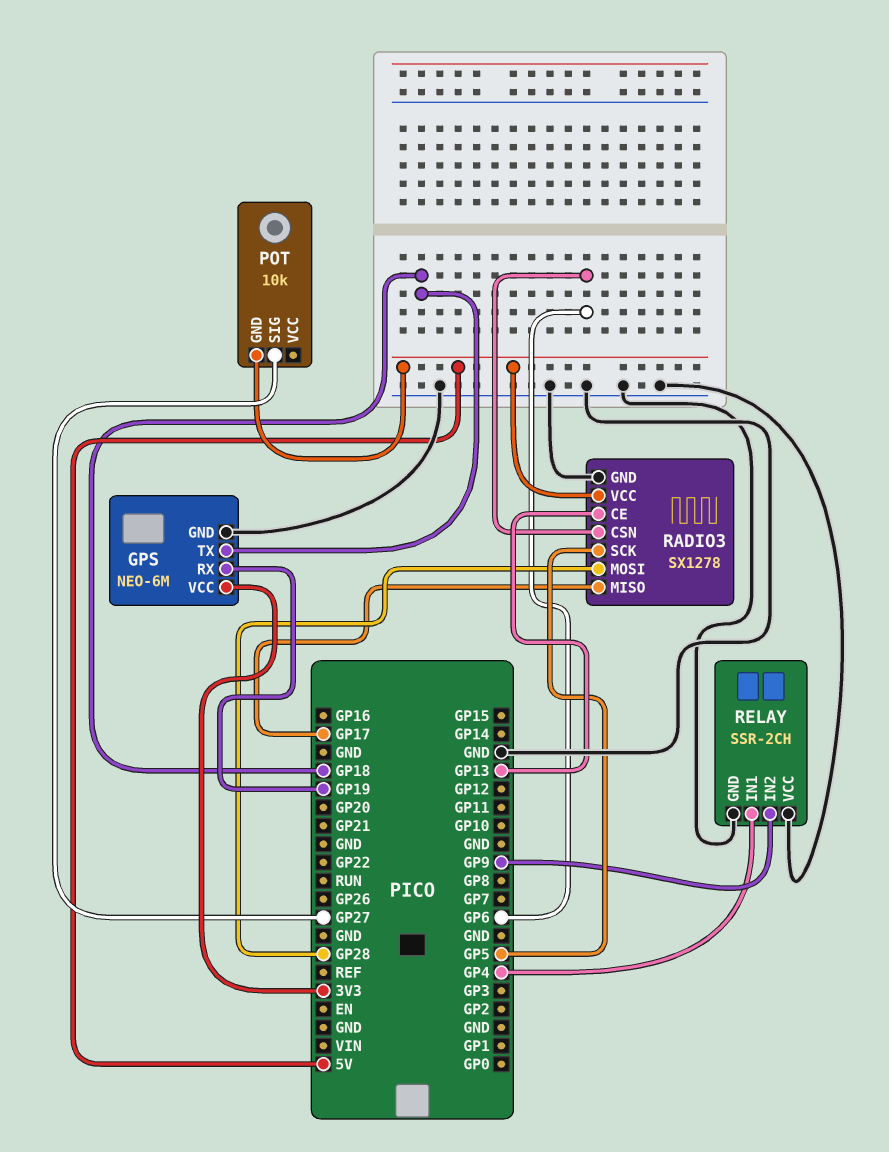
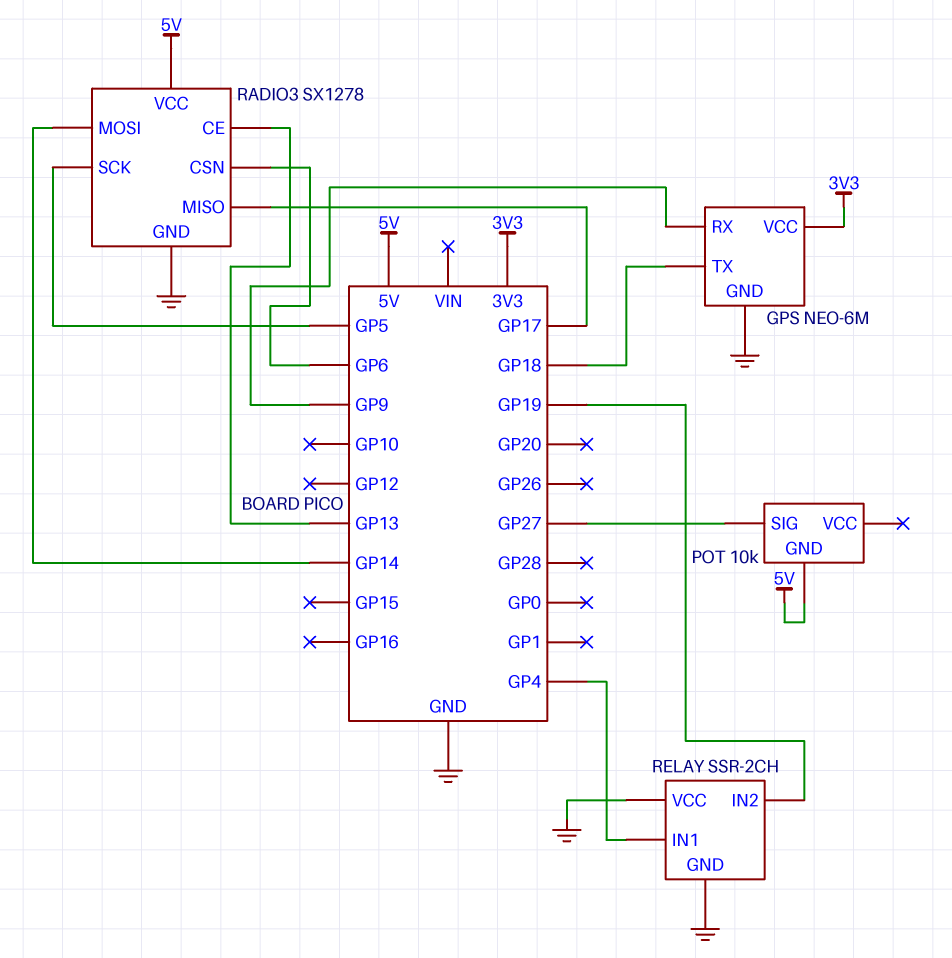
GPS pin RX: GP19 -> GP9
RADIO3 pin MOSI: GP28 -> GP14
RELAY pin IN2: GP9 -> GP19

